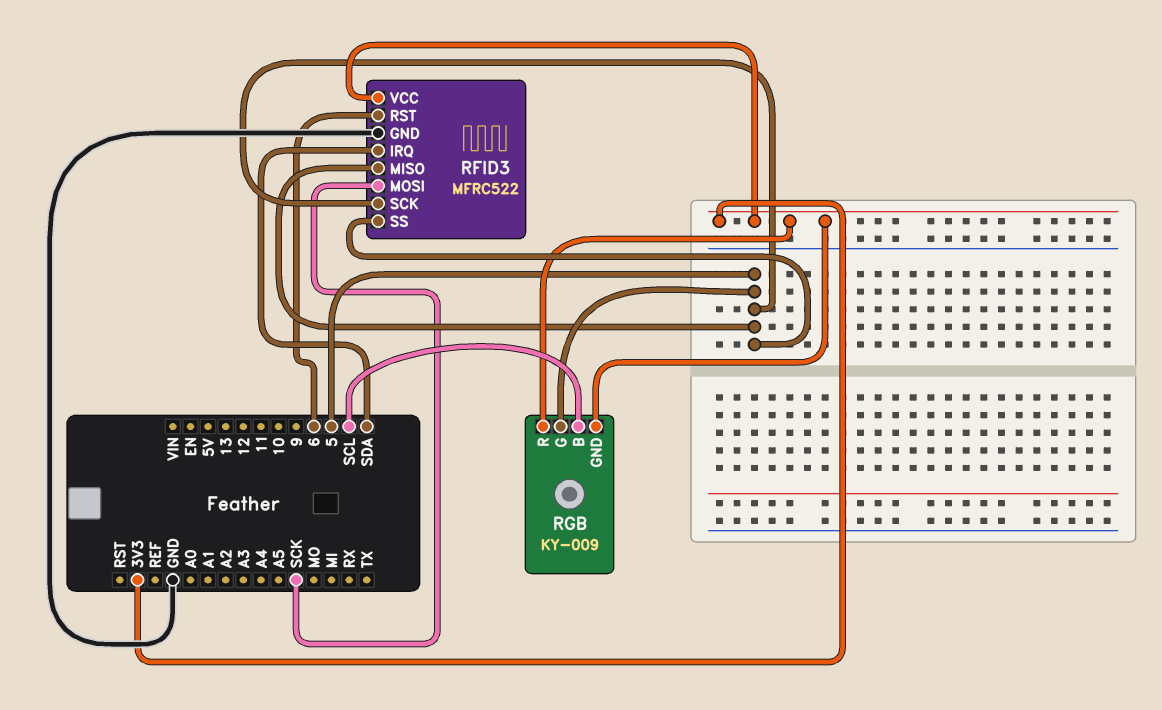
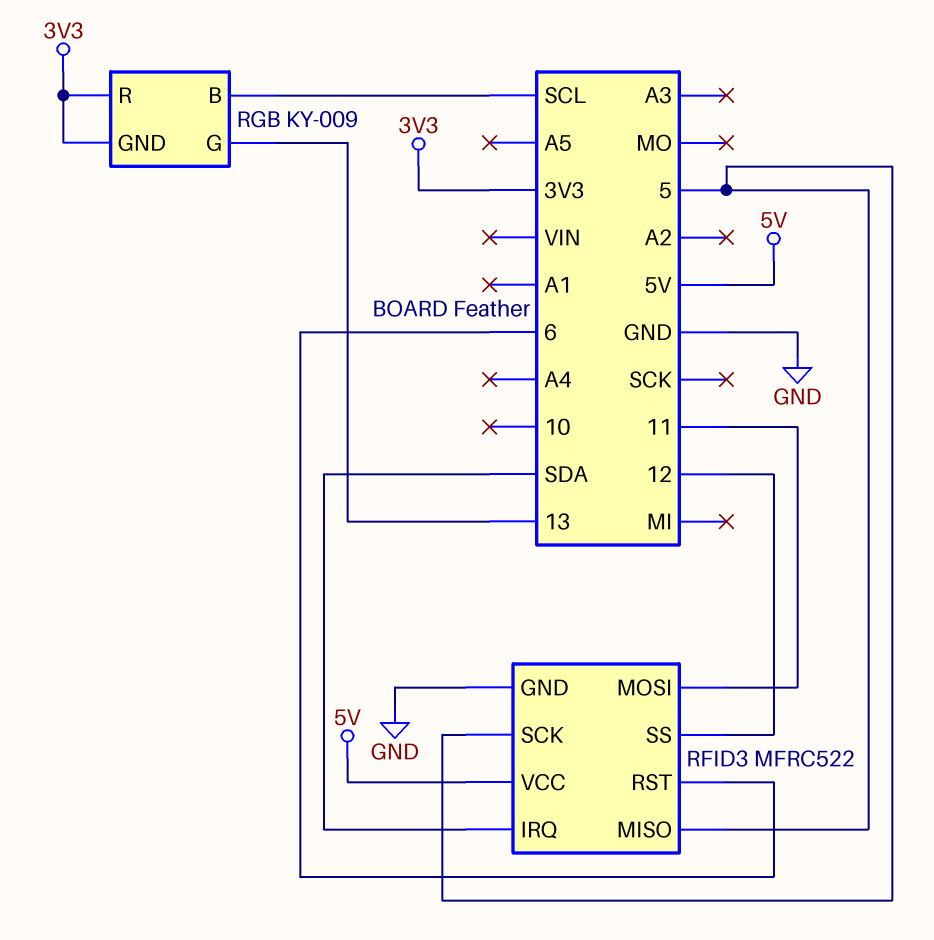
RFID3 pin MOSI: SCK -> 11
RFID3 pin SS: 5 -> 12
RFID3 pin VCC: 3V3 -> 5V
RGB pin G: 5 -> 13

